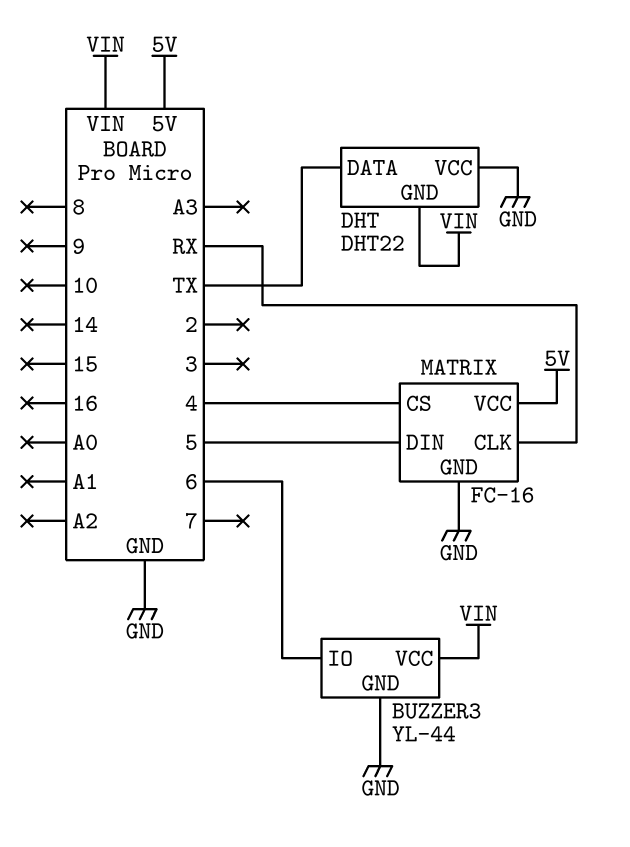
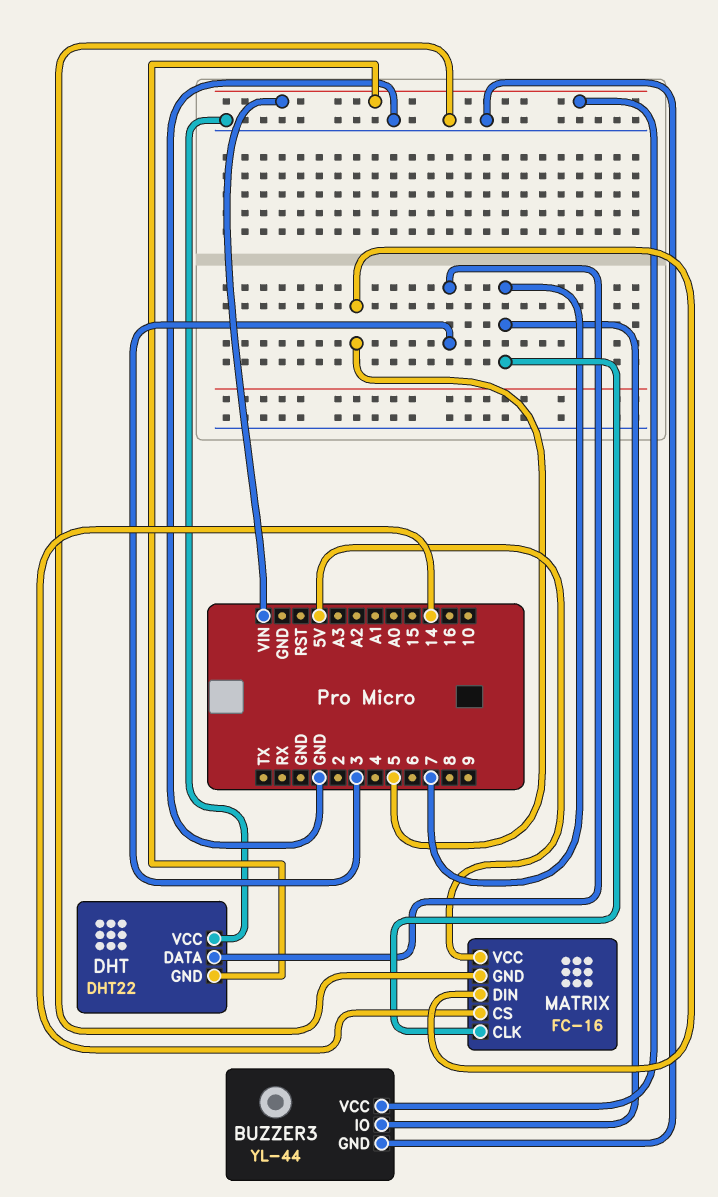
BUZZER3 pin IO: 6 -> 7
DHT pin DATA: TX -> 3
MATRIX pin CLK: RX -> 7
MATRIX pin CS: 4 -> 14

